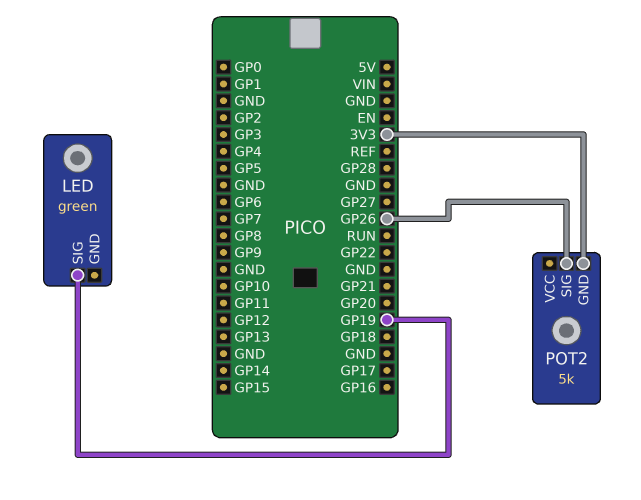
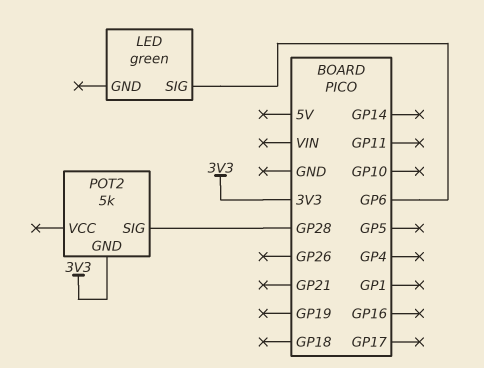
LED pin SIG: GP19 -> GP6
POT2 pin SIG: GP26 -> GP28

